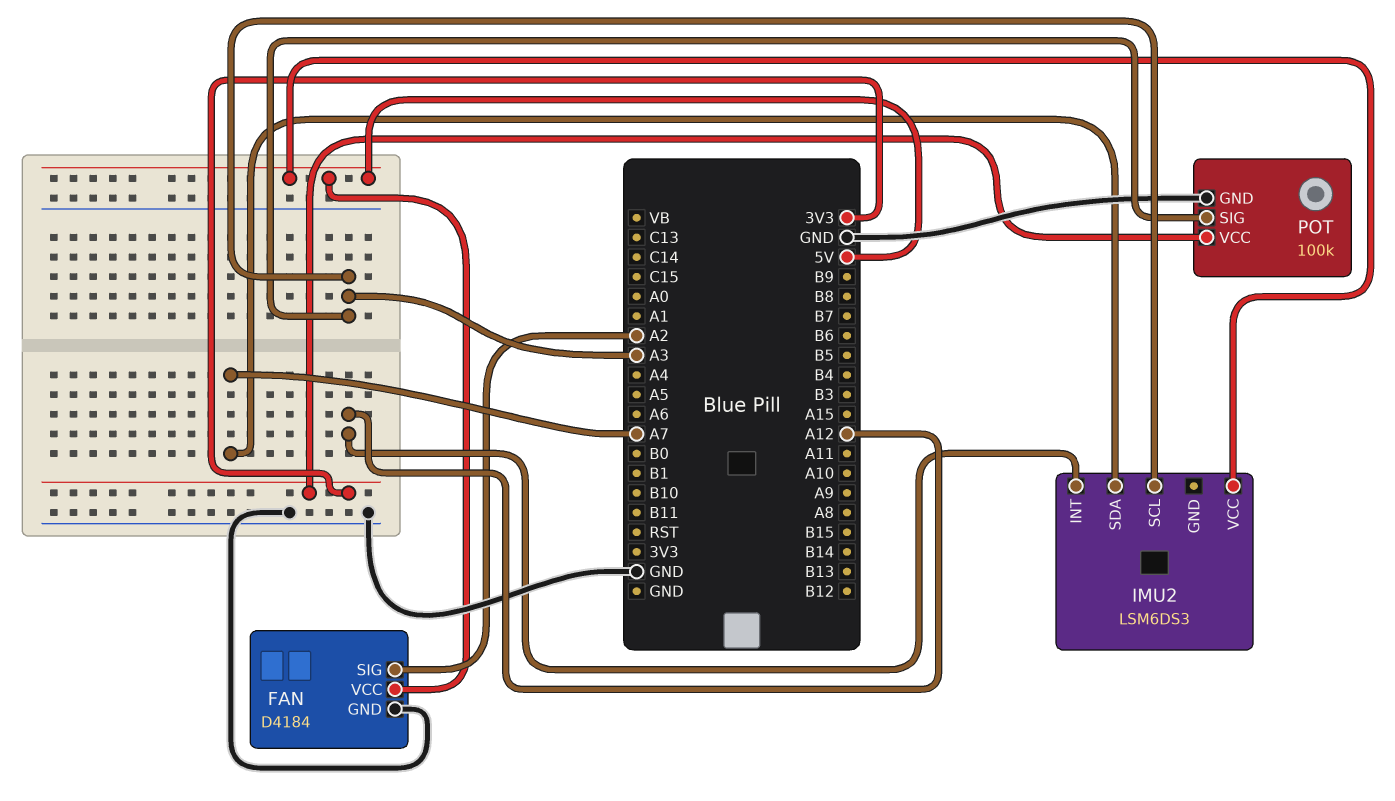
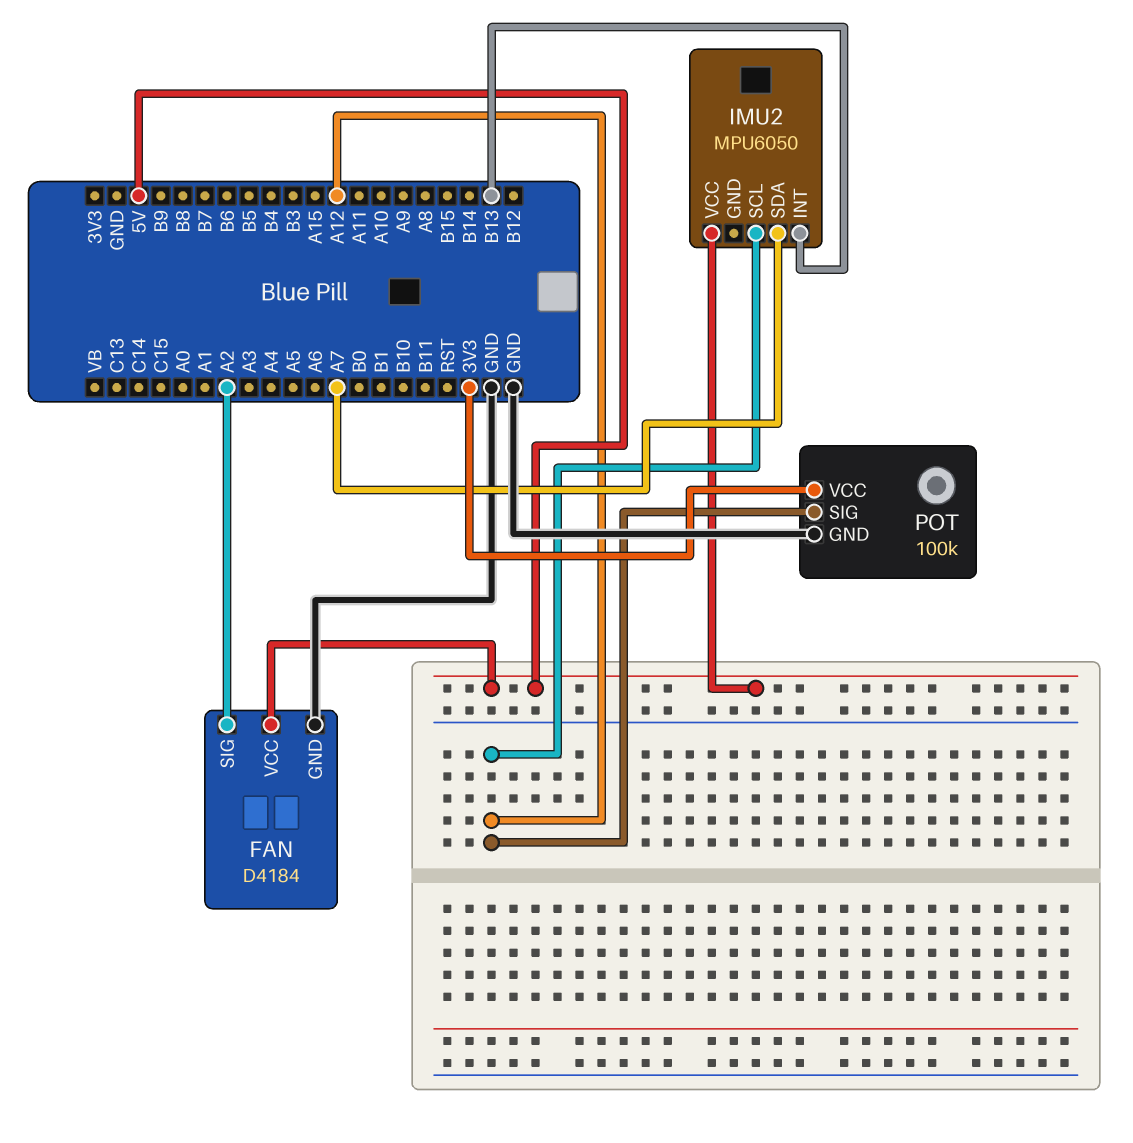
IMU2: LSM6DS3 -> MPU6050
IMU2 pin INT: A12 -> B13
IMU2 pin SCL: A3 -> A12
POT pin SIG: A3 -> A12

